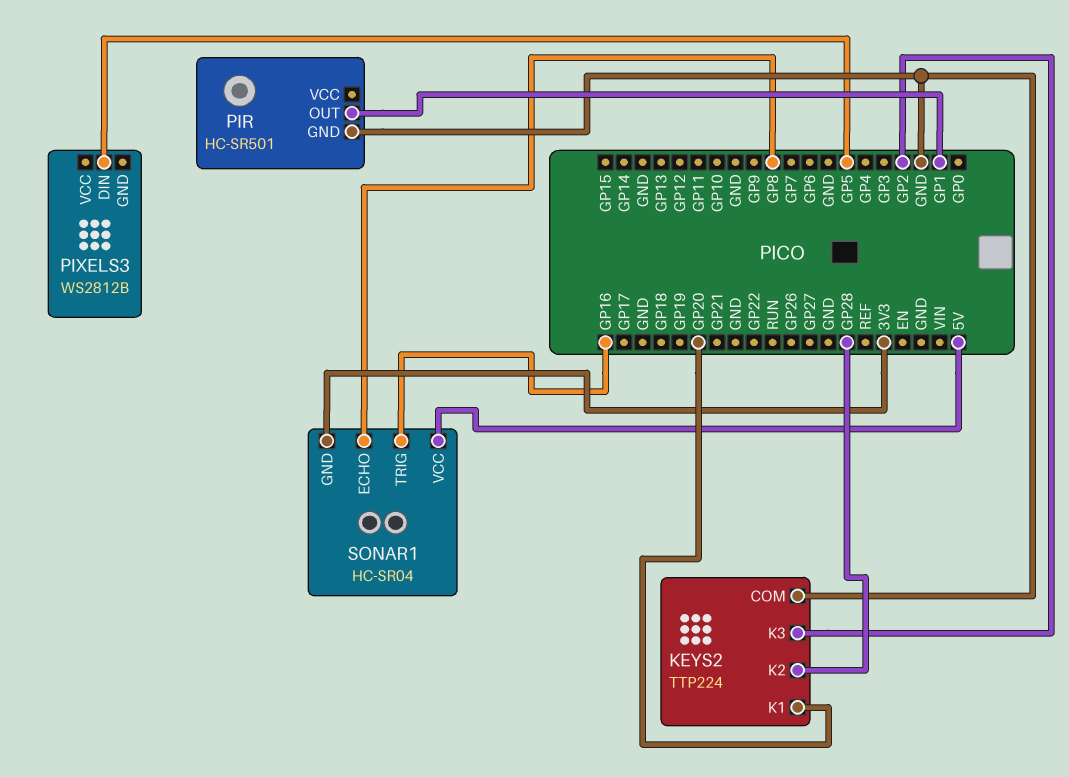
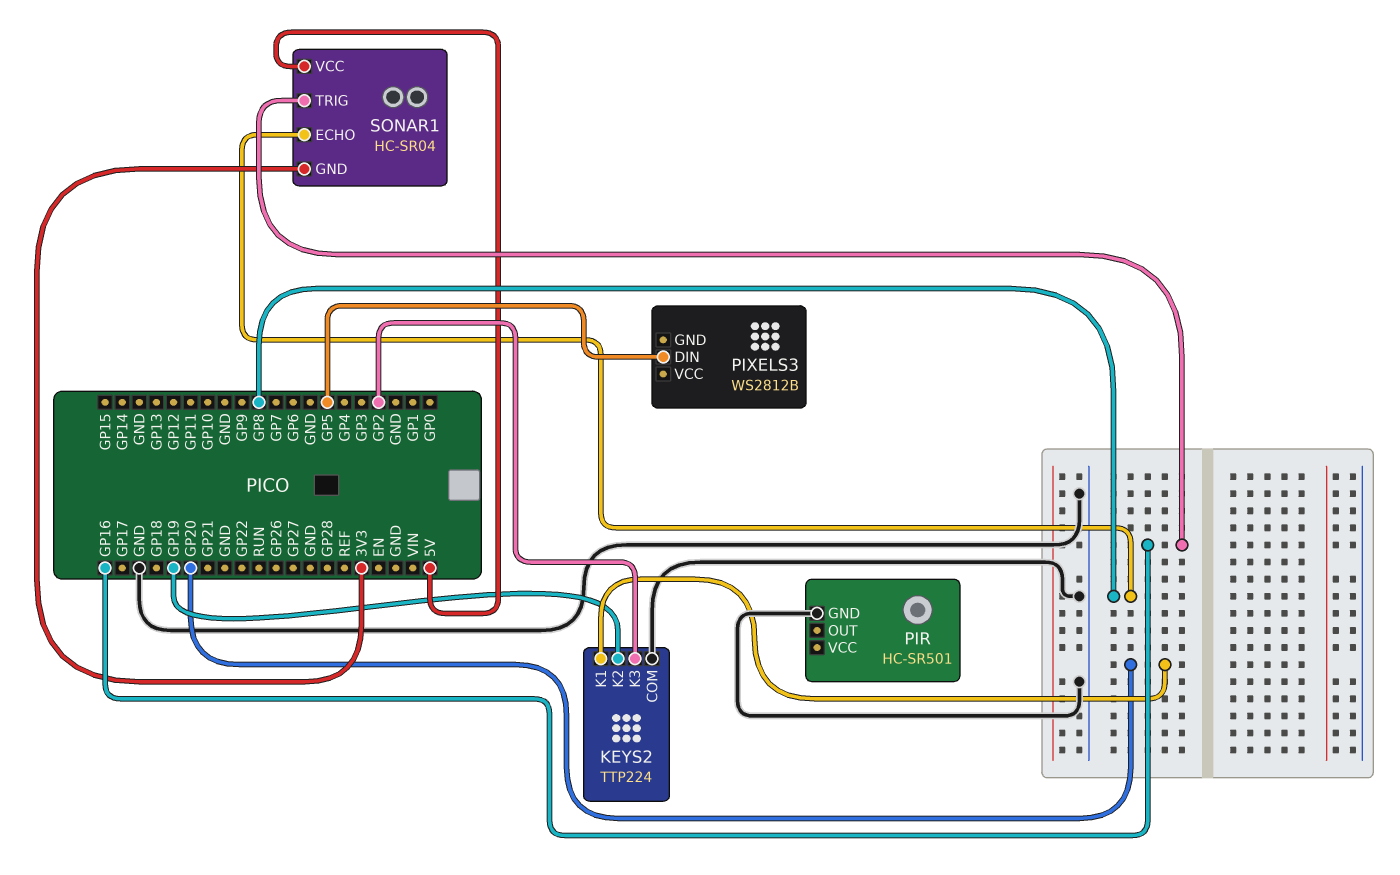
KEYS2 pin K2: GP28 -> GP19
PIR pin OUT: GP1 -> none

